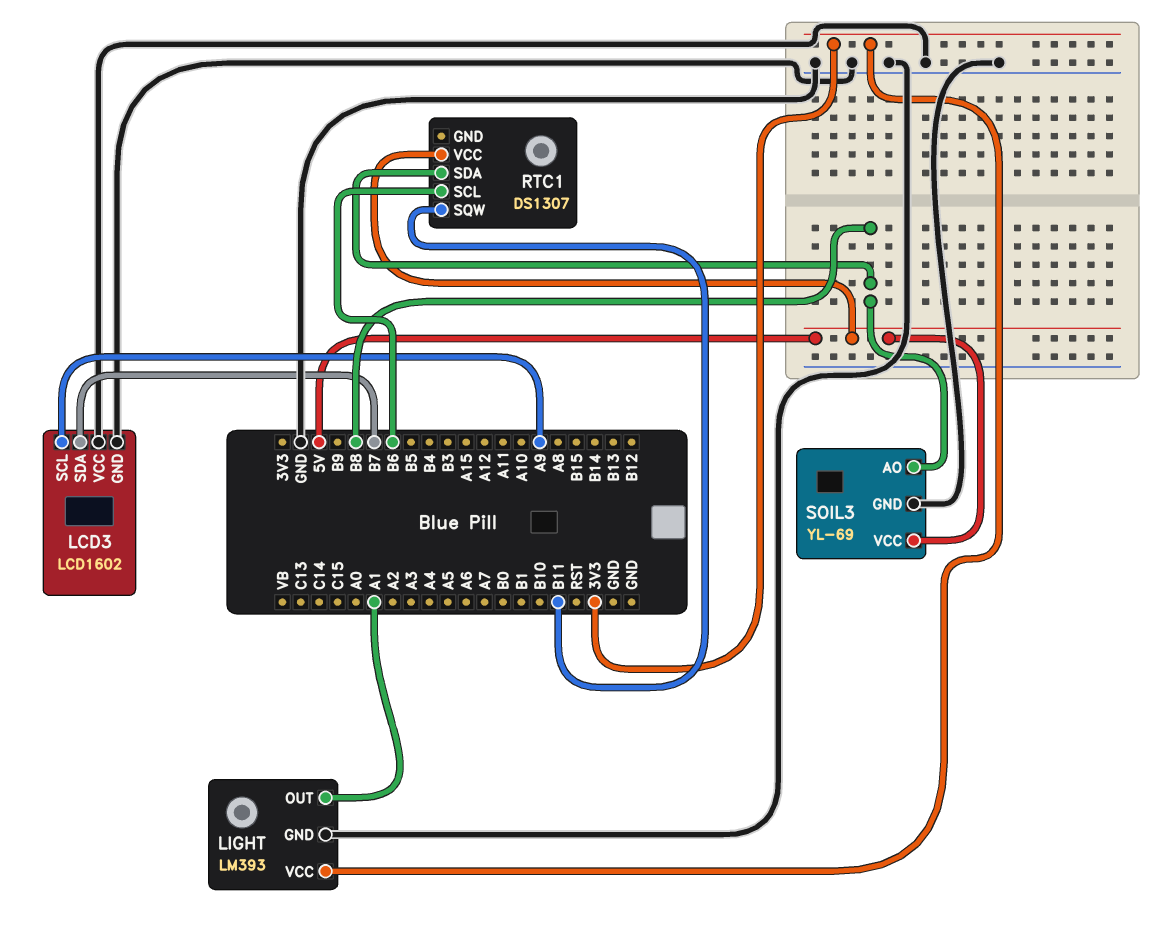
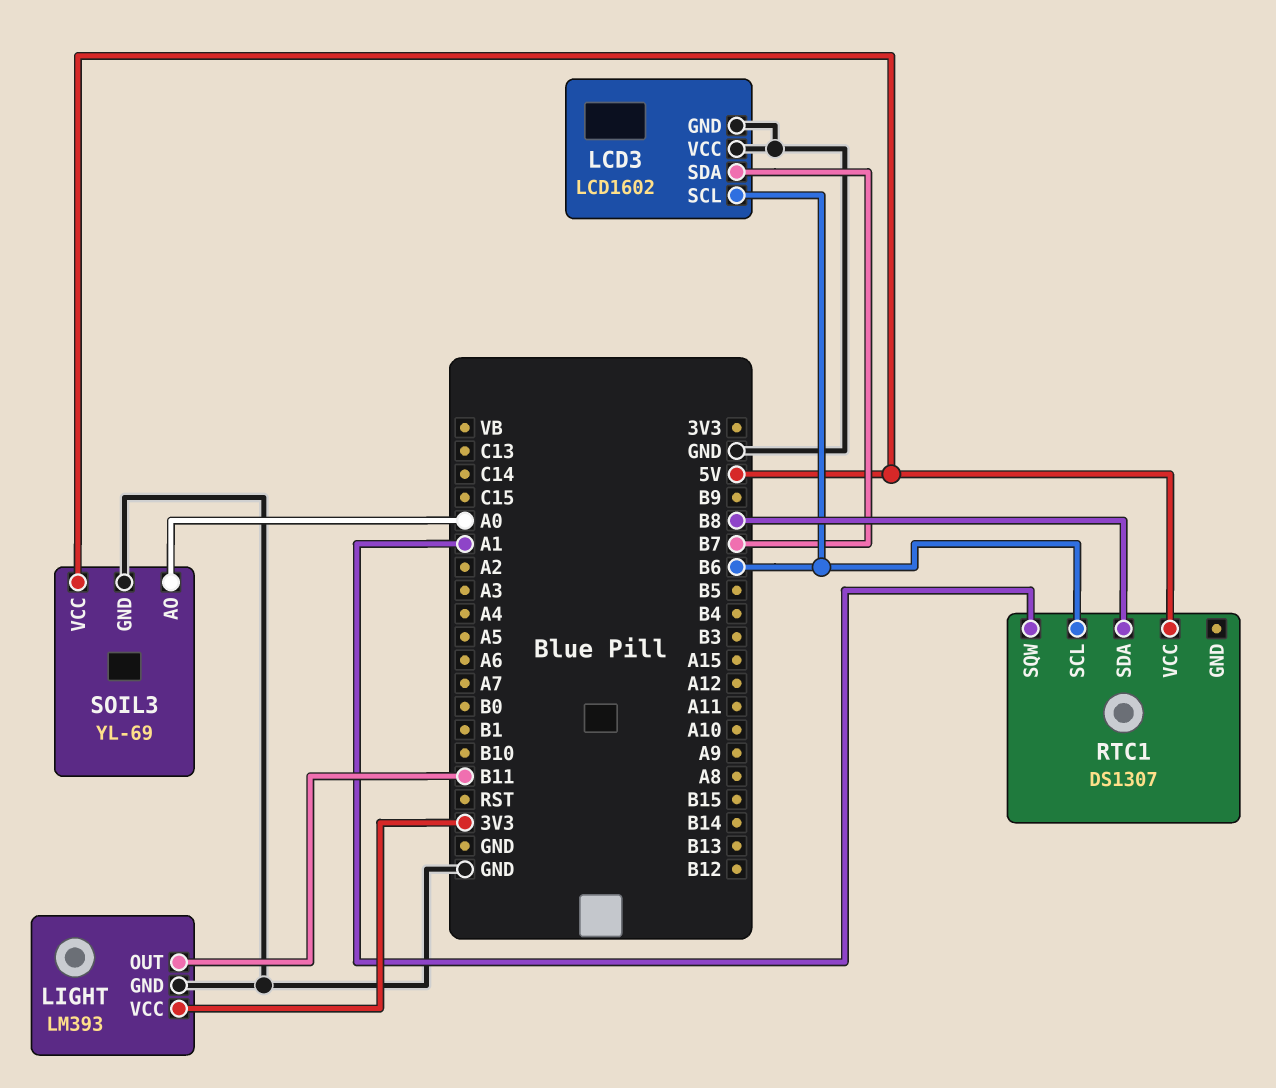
LCD3 pin SCL: A9 -> B6
LIGHT pin OUT: A1 -> B11
RTC1 pin SQW: B11 -> A1
SOIL3 pin AO: B8 -> A0

